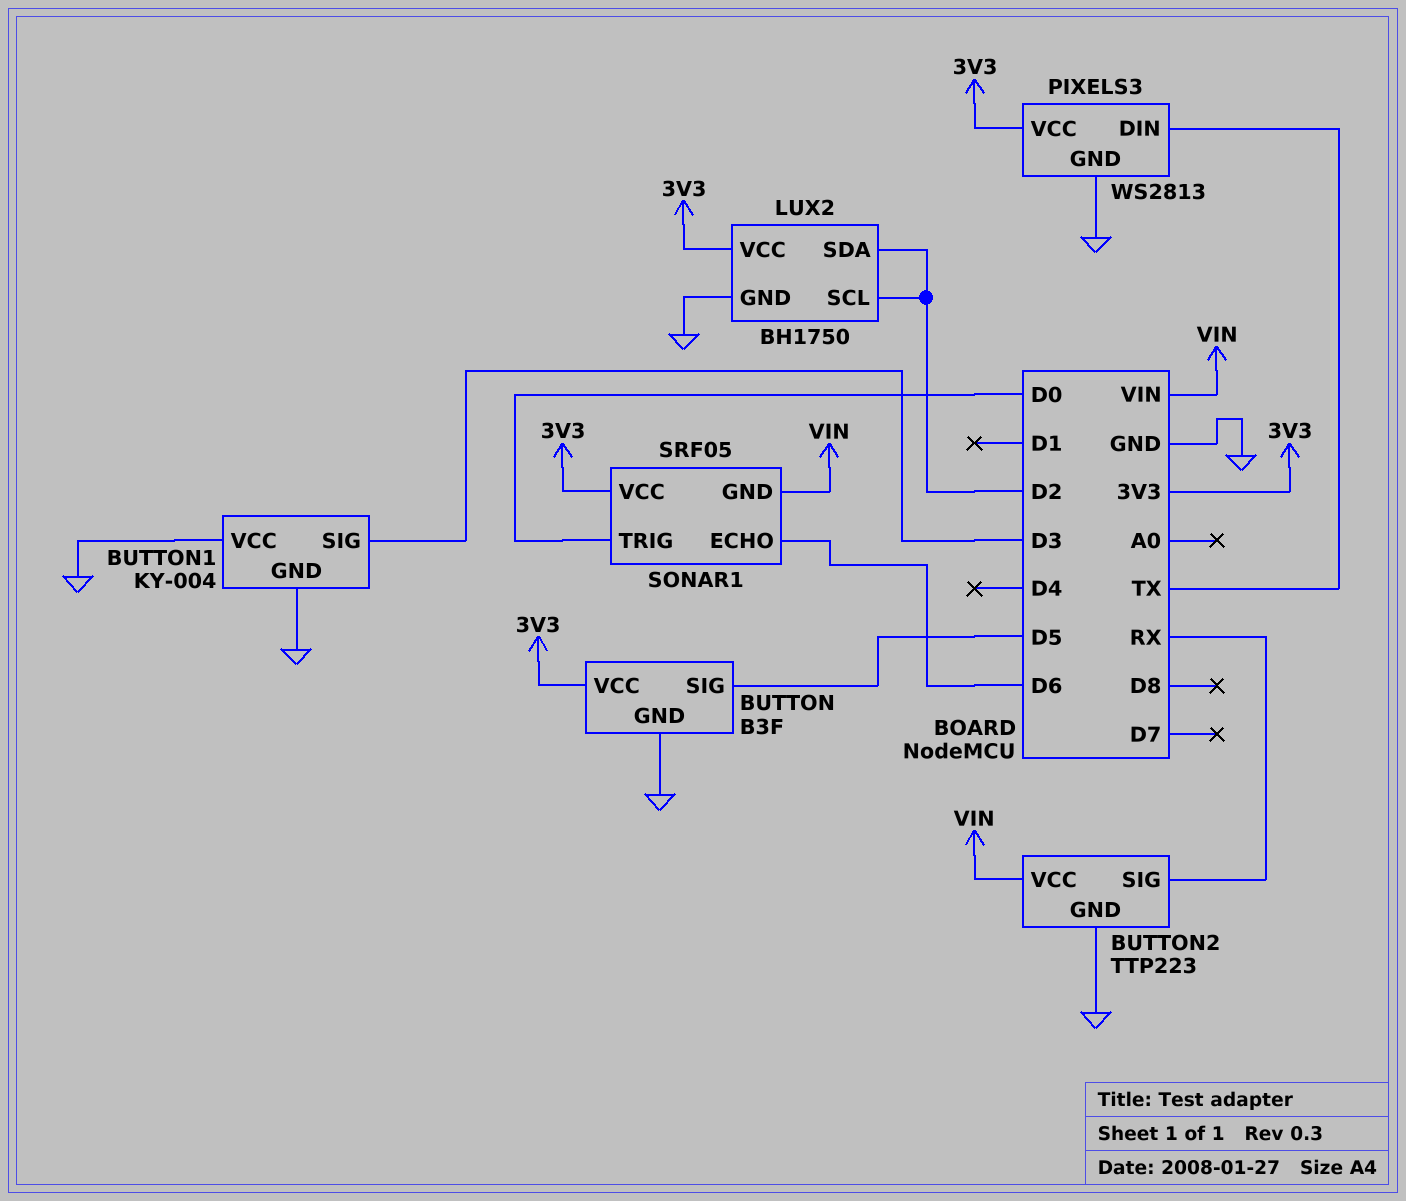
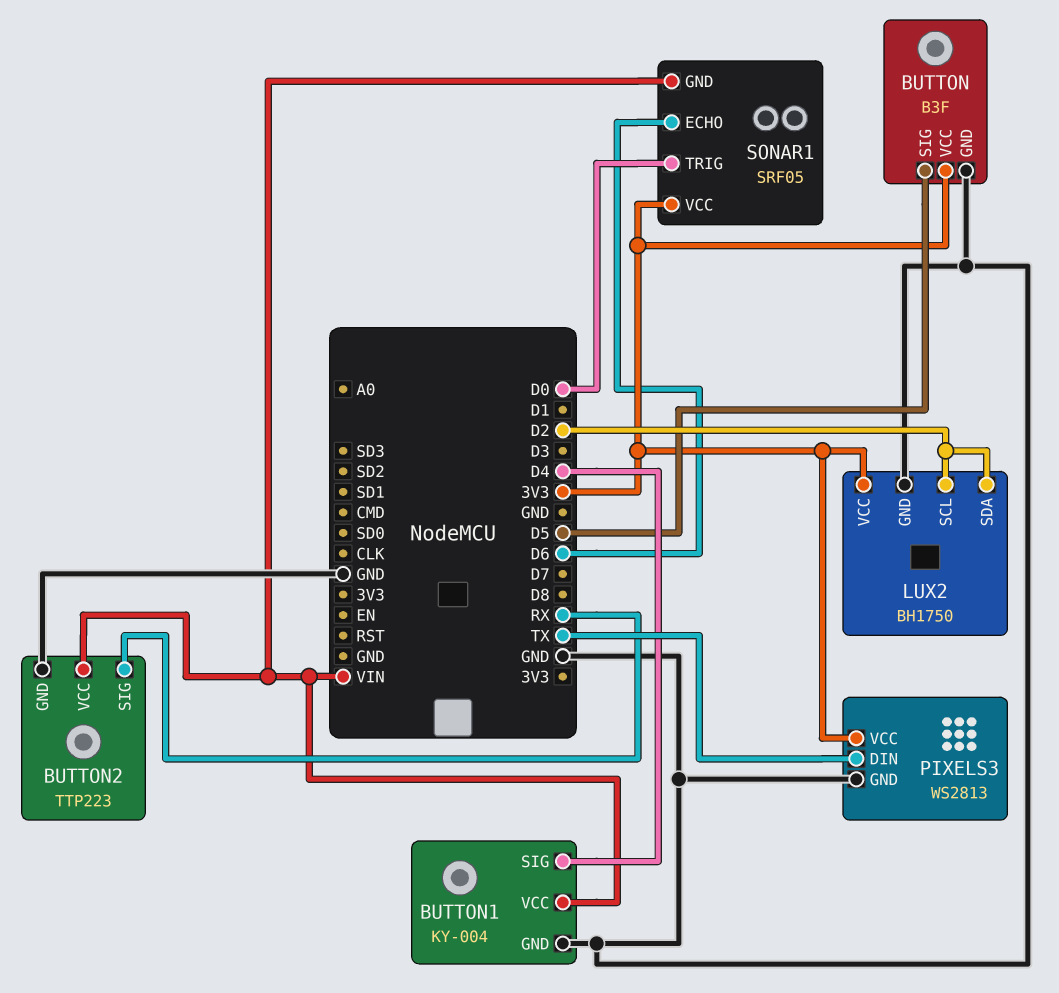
BUTTON1 pin SIG: D3 -> D4
BUTTON1 pin VCC: GND -> VIN

